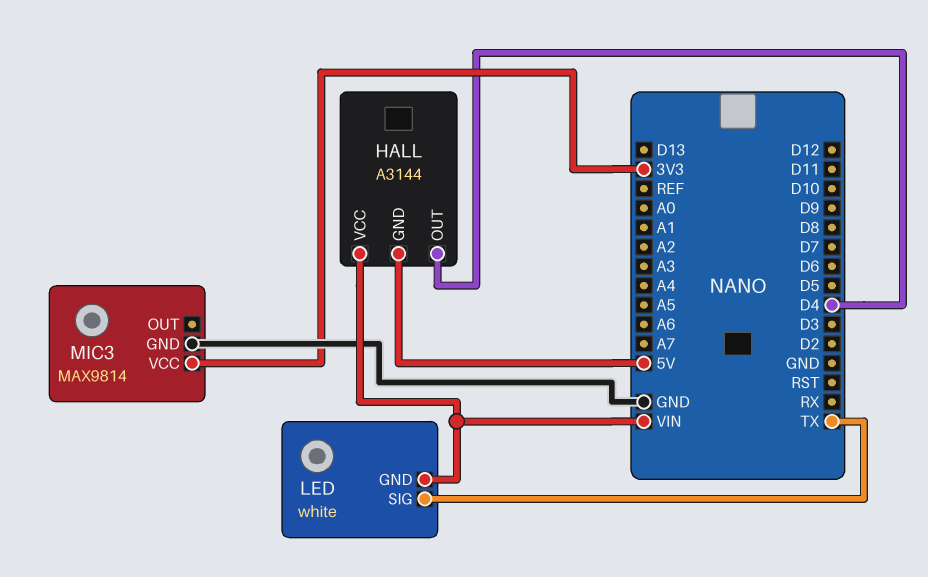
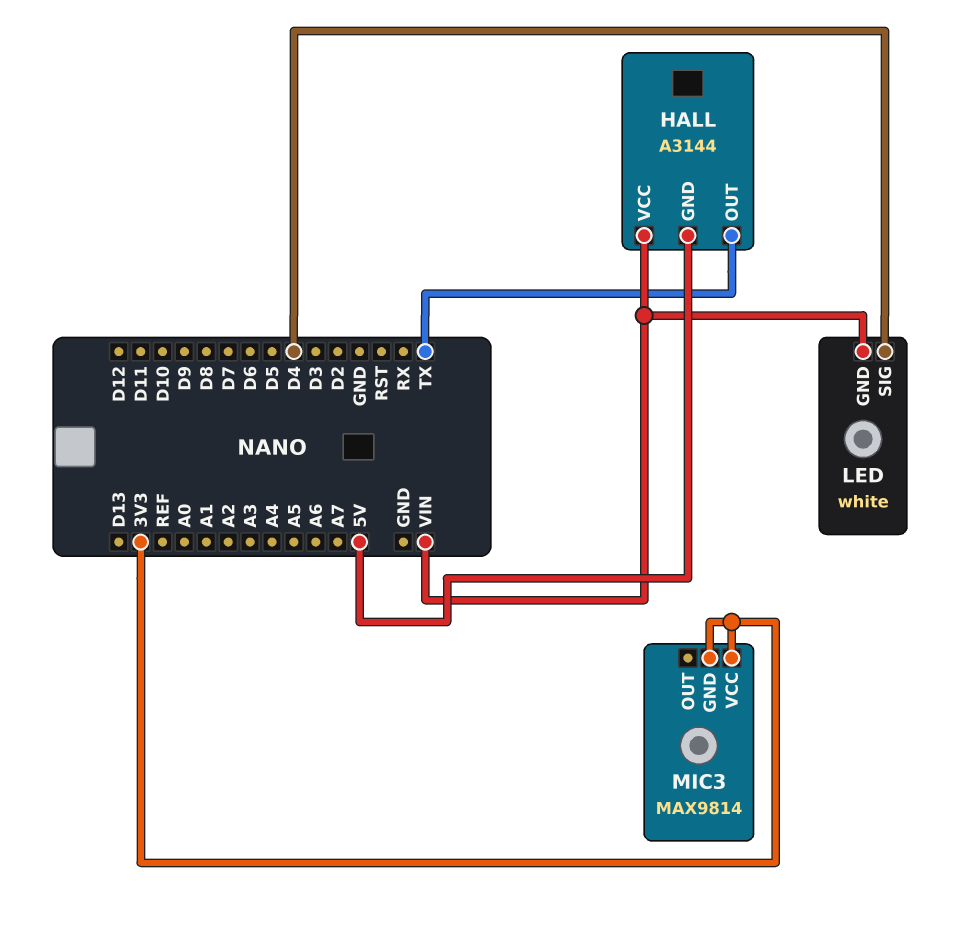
HALL pin OUT: D4 -> TX
LED pin SIG: TX -> D4
MIC3 pin GND: GND -> 3V3

